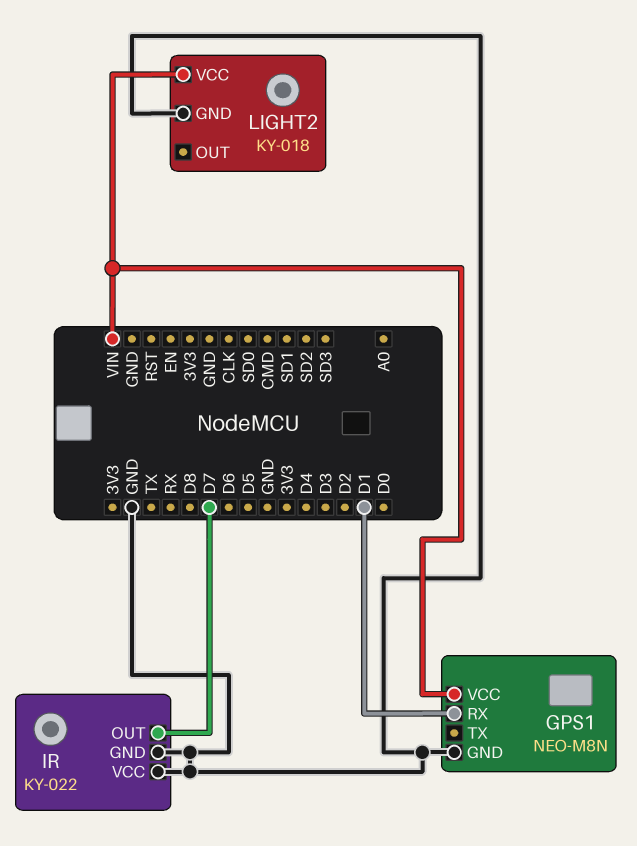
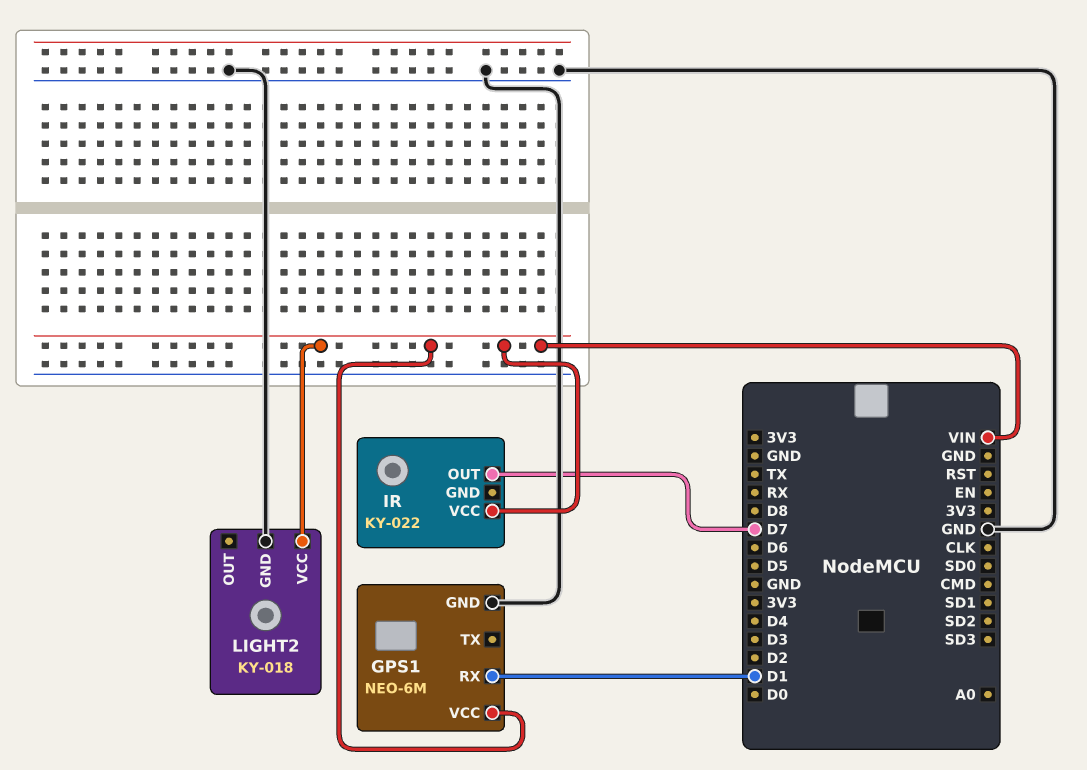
GPS1: NEO-M8N -> NEO-6M
IR pin GND: GND -> none
IR pin VCC: GND -> VIN

